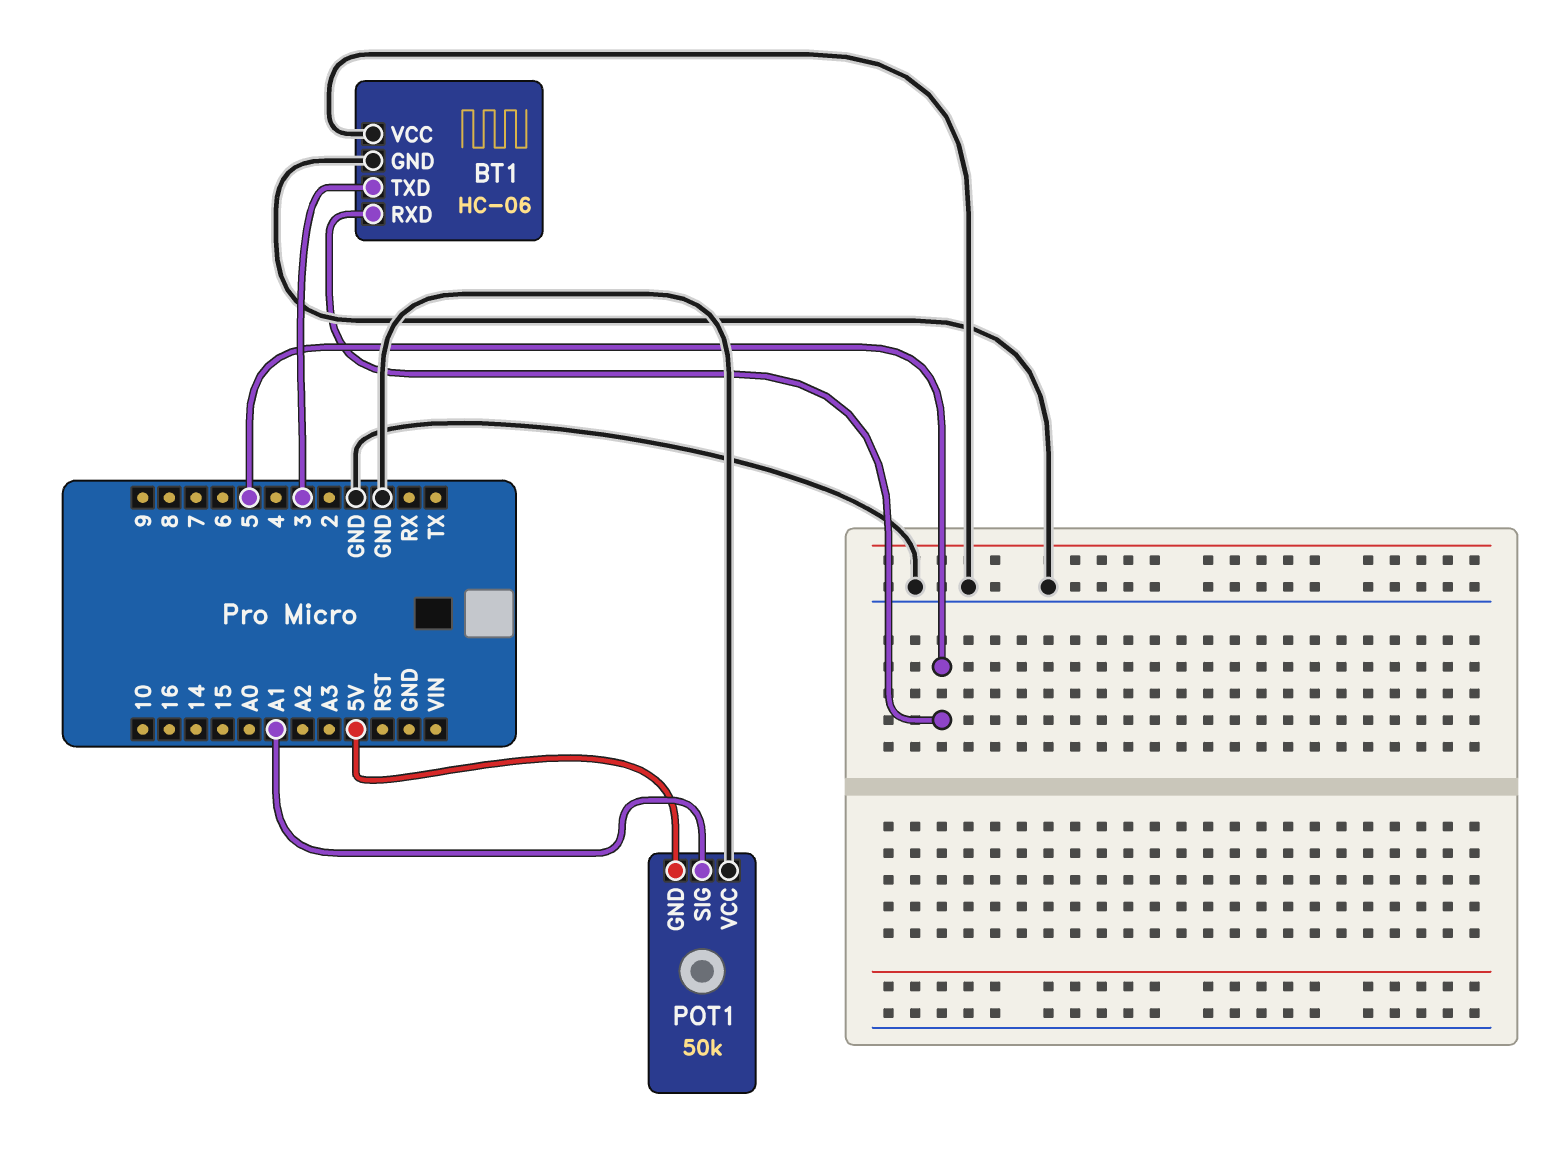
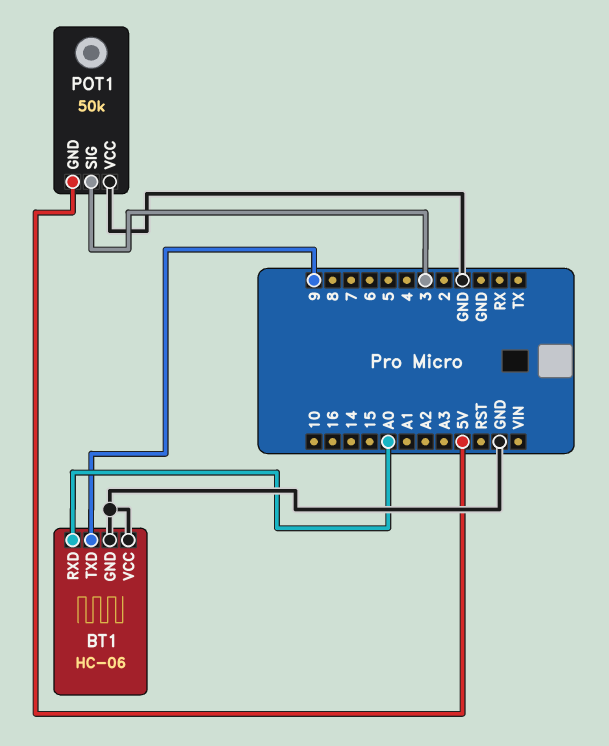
BT1 pin RXD: 5 -> A0
BT1 pin TXD: 3 -> 9
POT1 pin SIG: A1 -> 3

